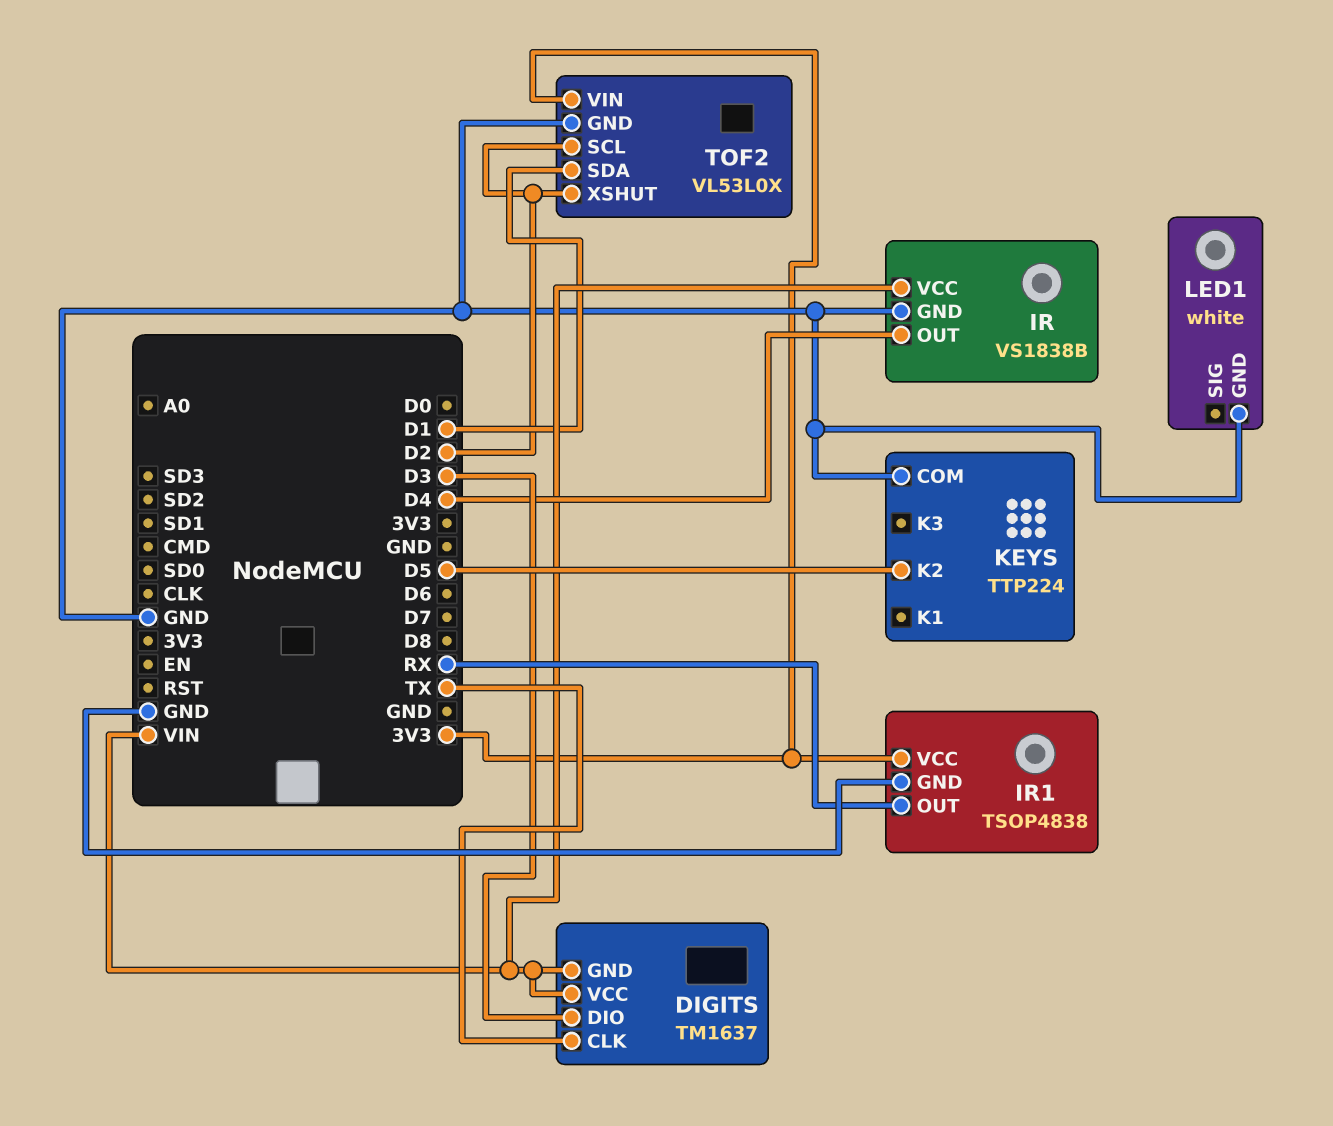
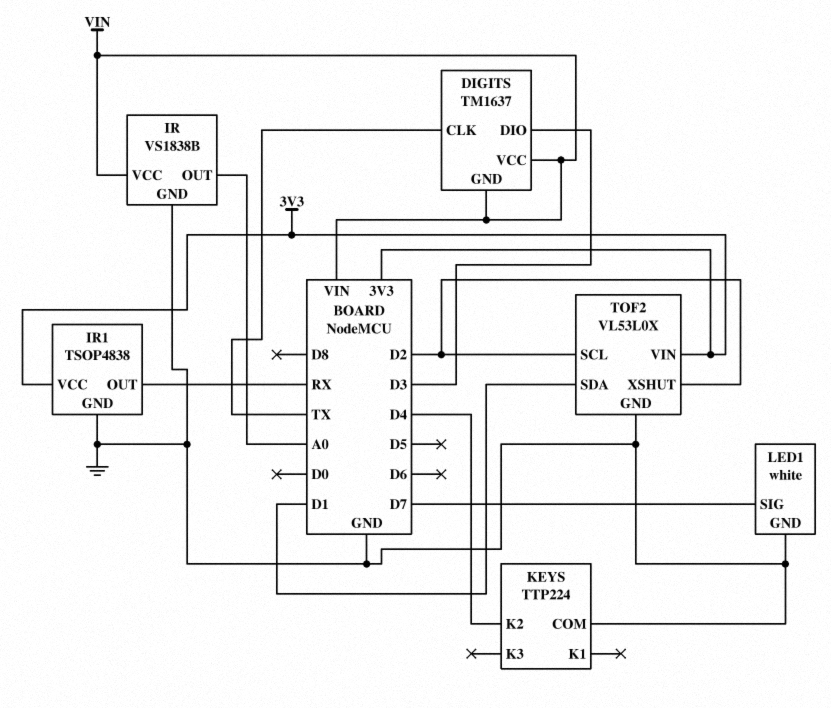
IR pin OUT: D4 -> A0
KEYS pin K2: D5 -> D4
LED1 pin SIG: none -> D7

